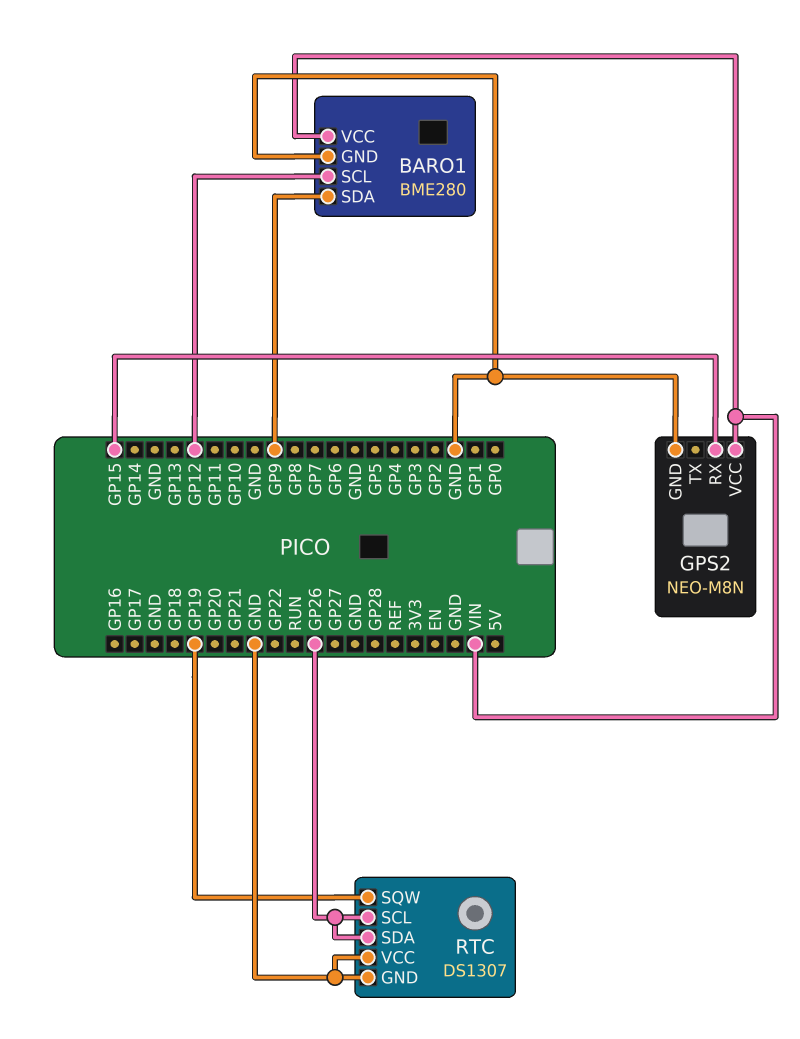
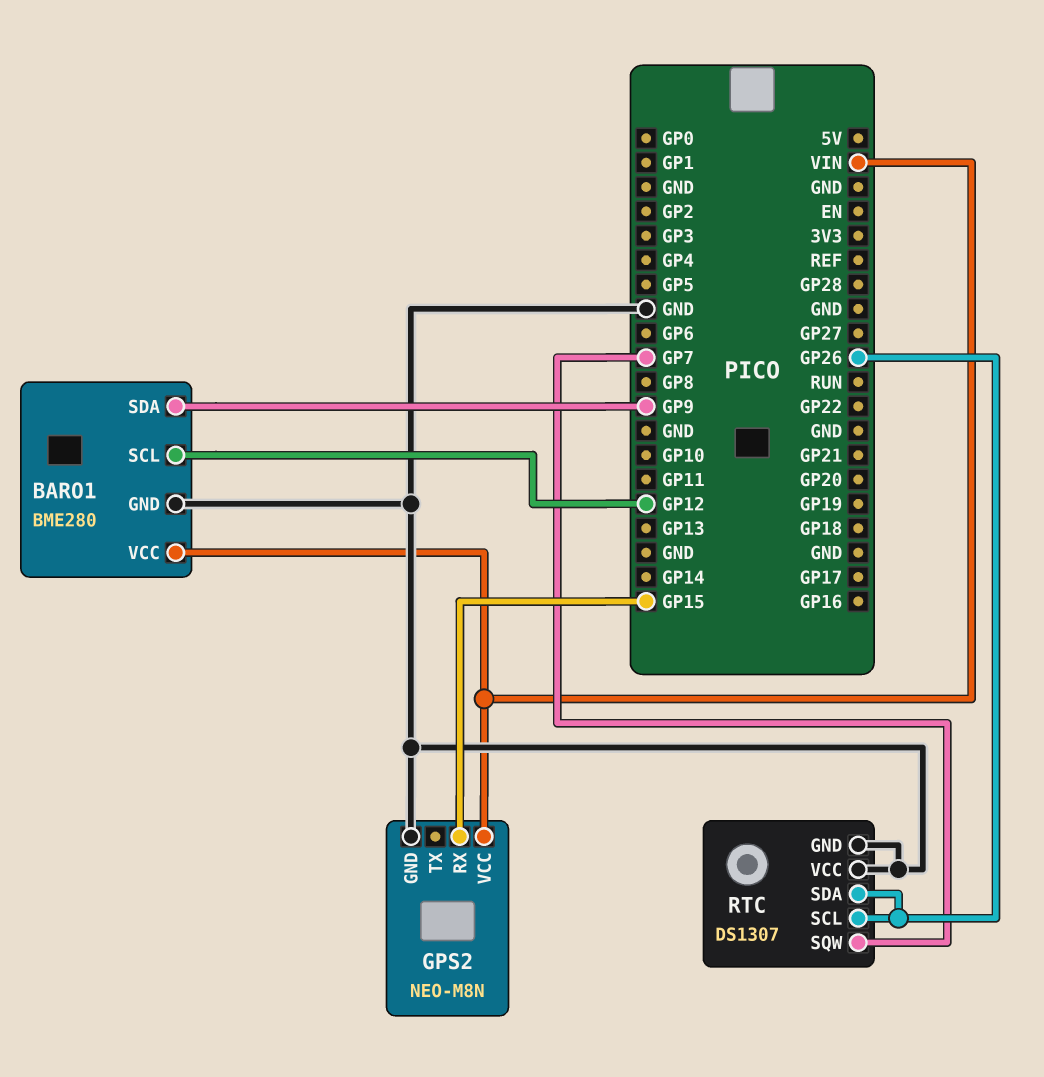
RTC pin SQW: GP19 -> GP7

